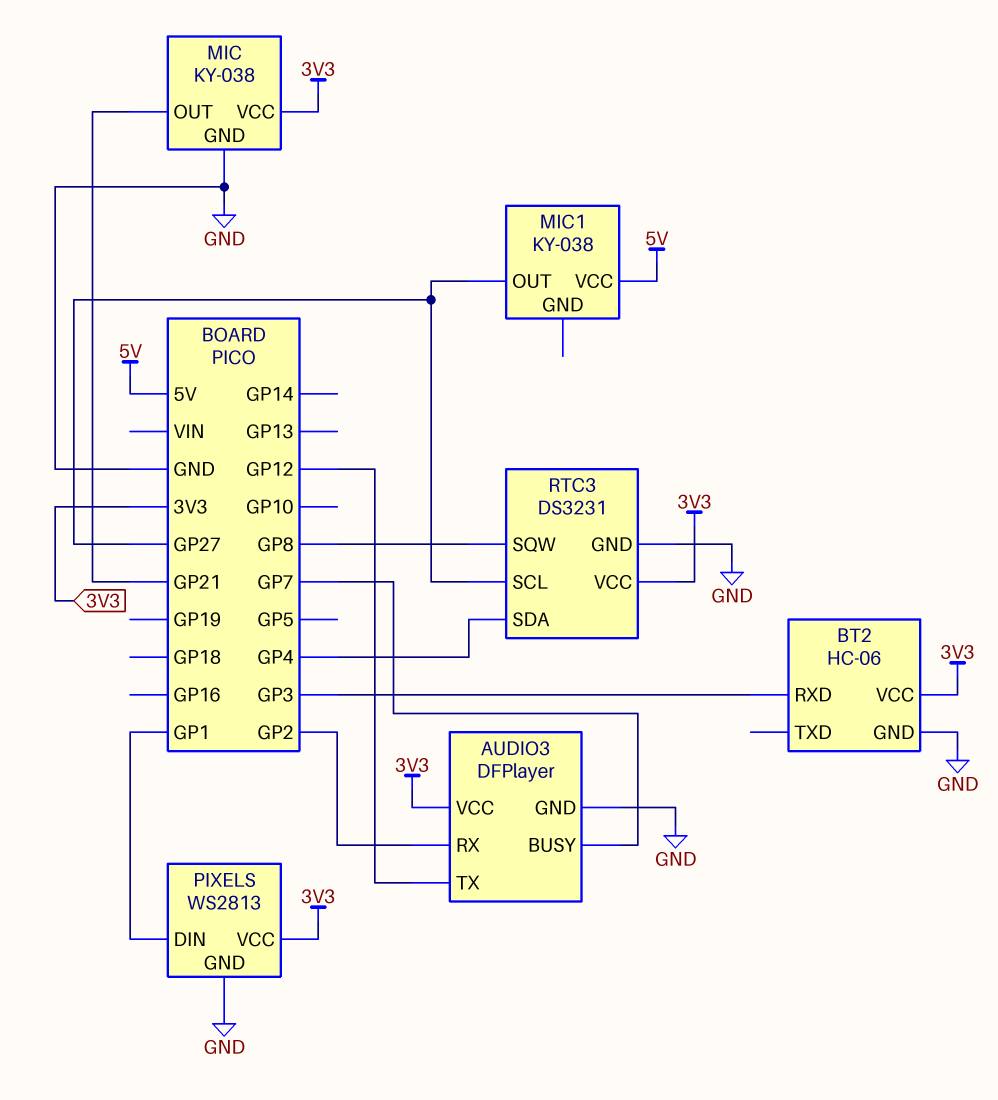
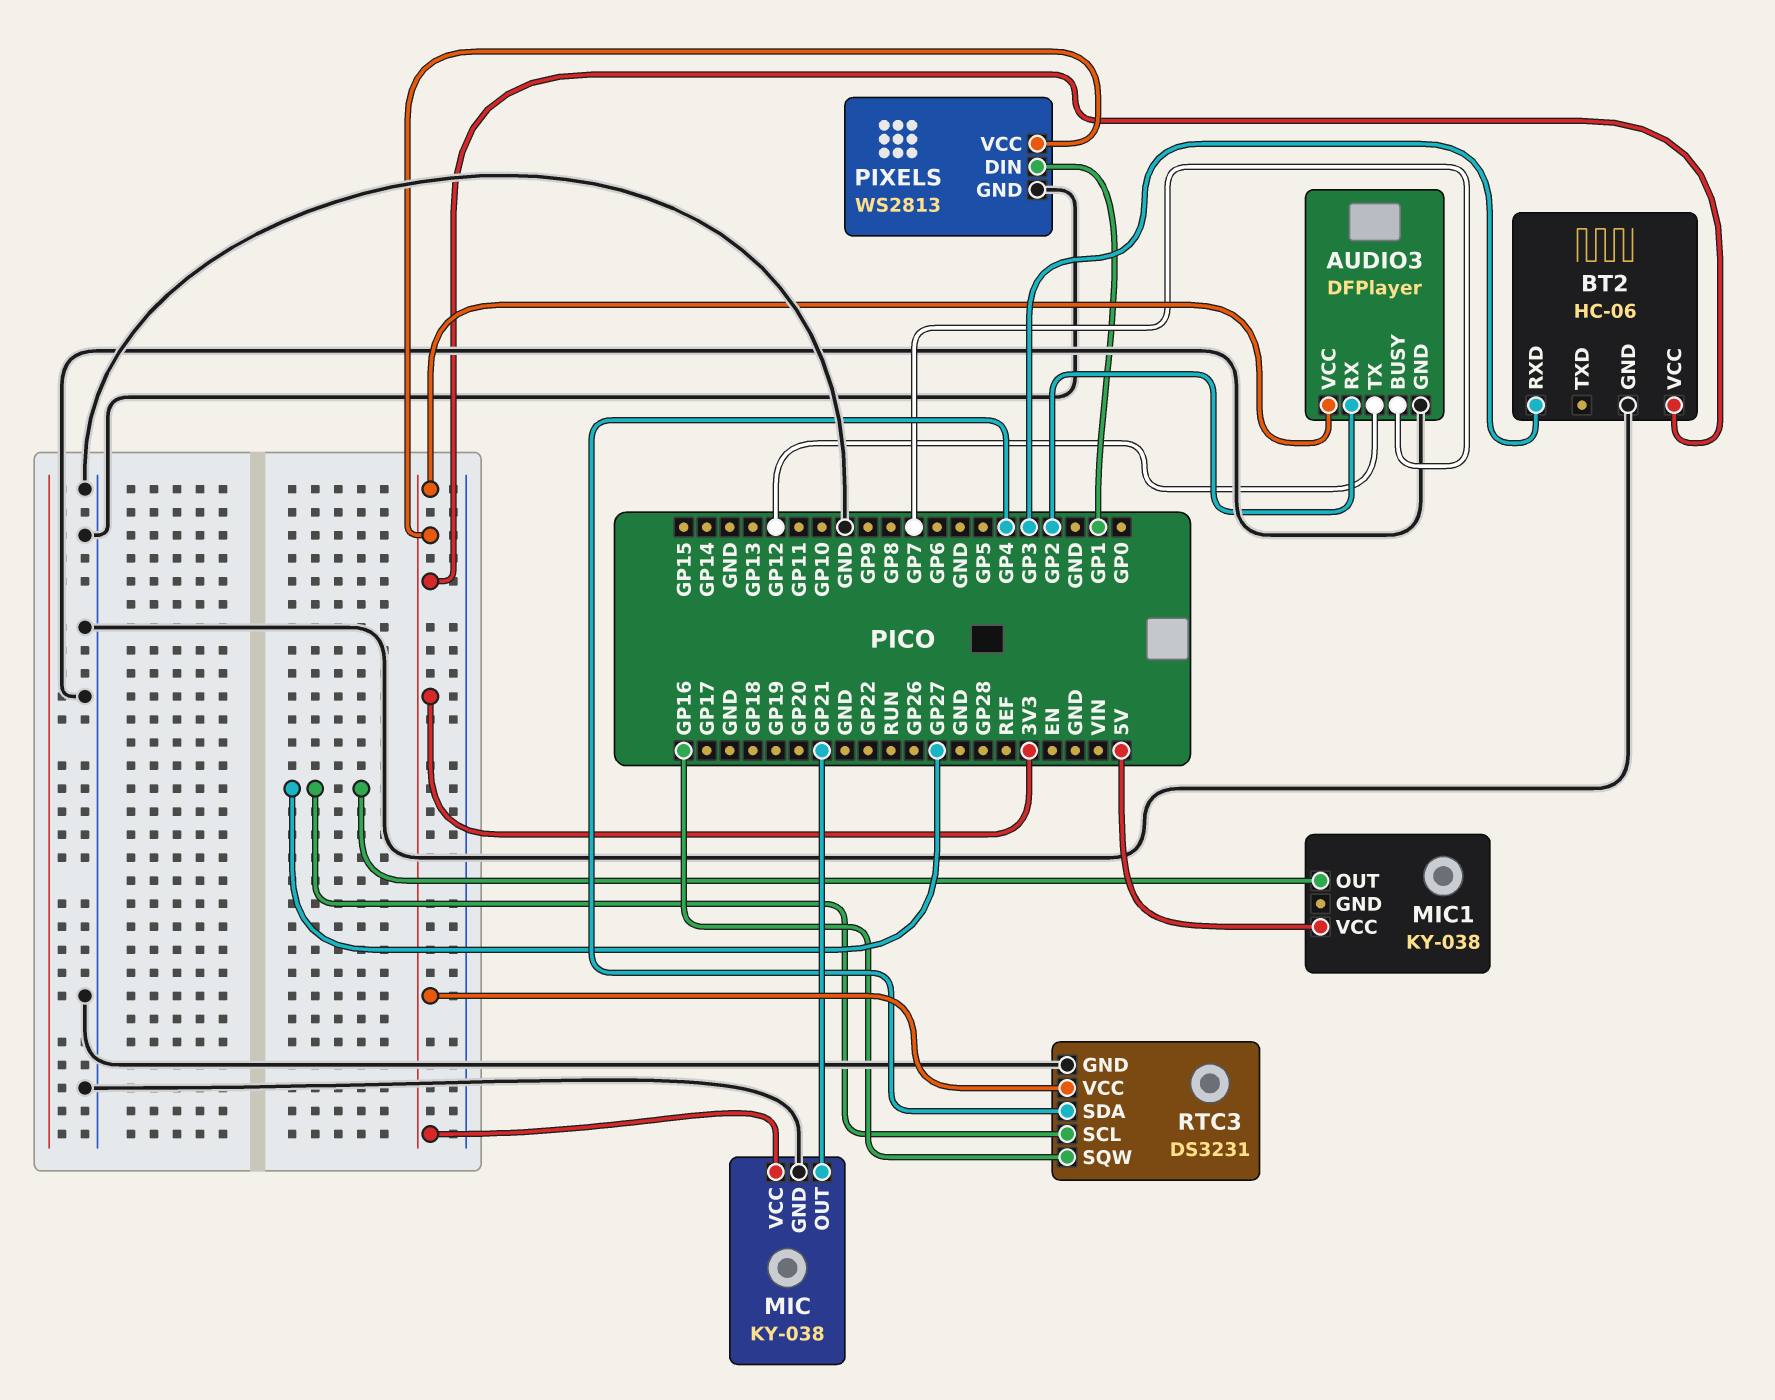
RTC3 pin SQW: GP8 -> GP16

